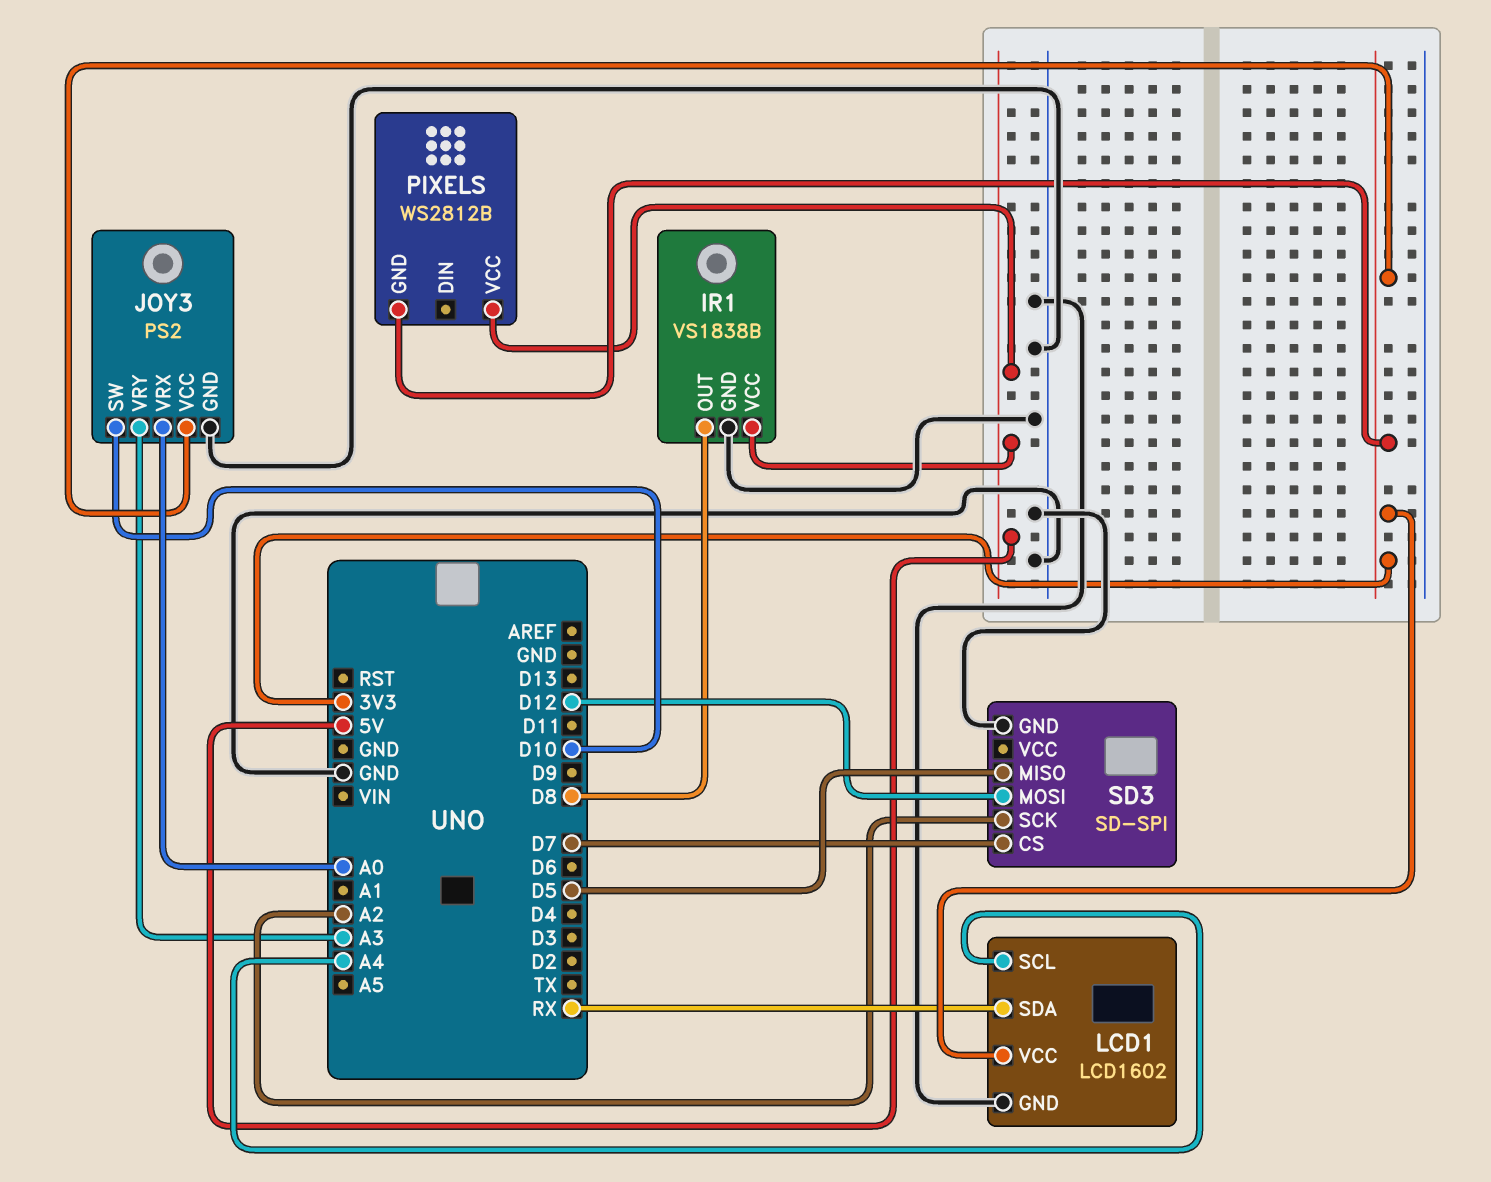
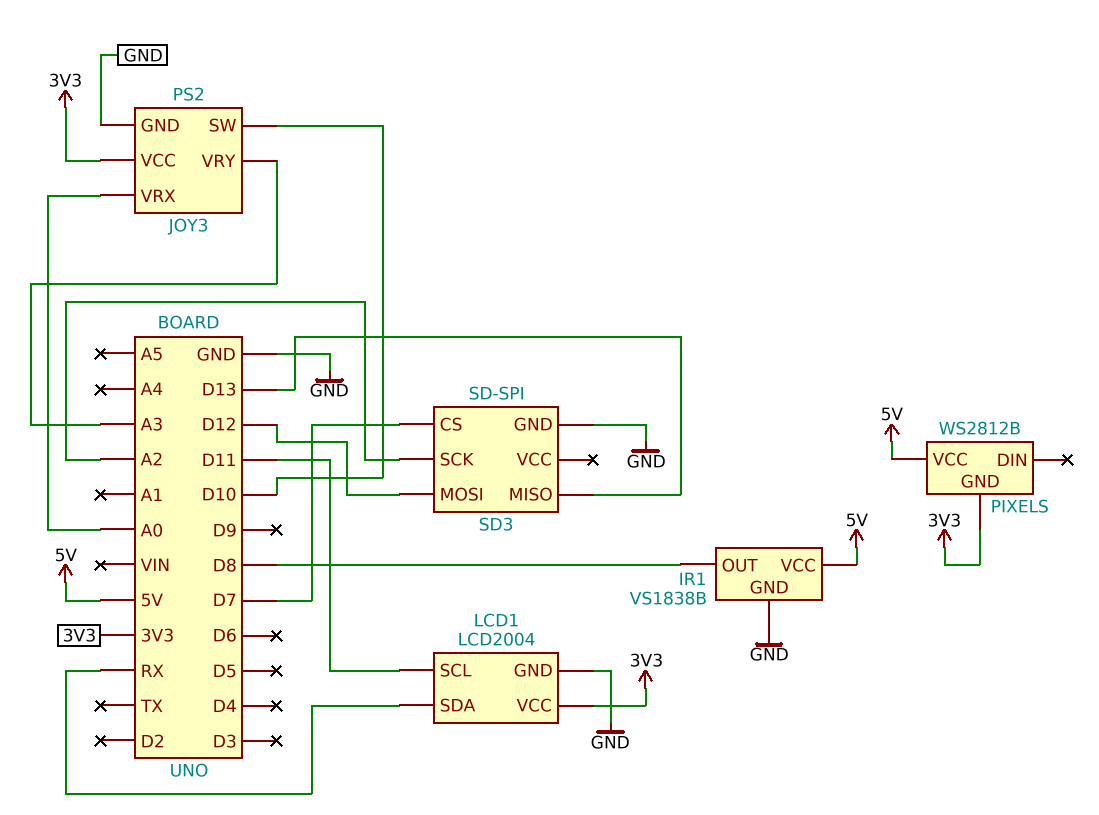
LCD1: LCD1602 -> LCD2004
LCD1 pin SCL: A4 -> D11
SD3 pin MISO: D5 -> D13

